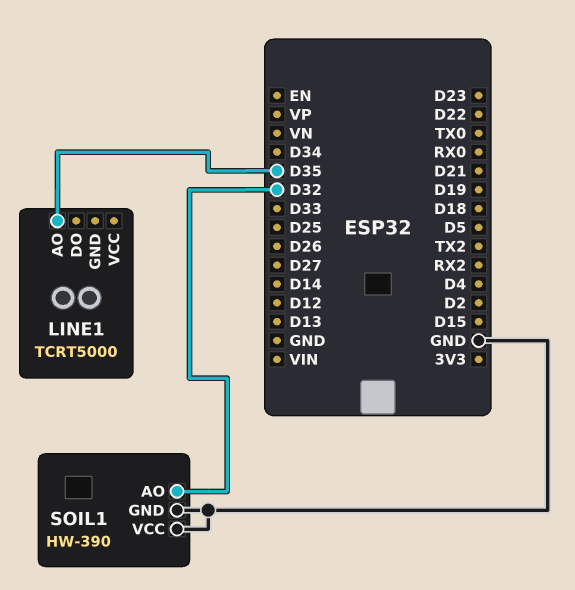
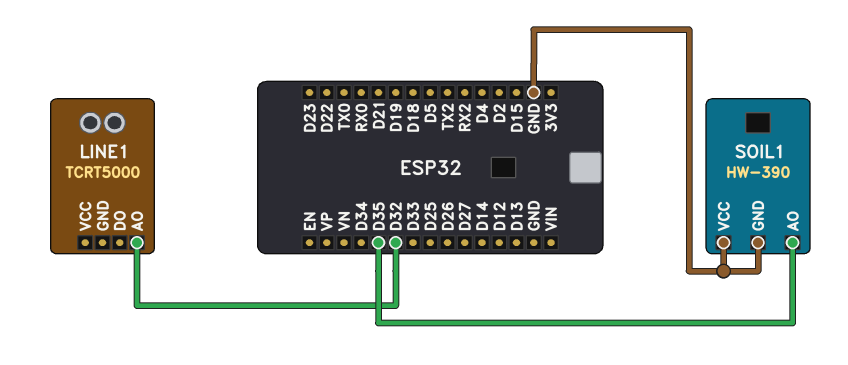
LINE1 pin AO: D35 -> D32
SOIL1 pin AO: D32 -> D35

